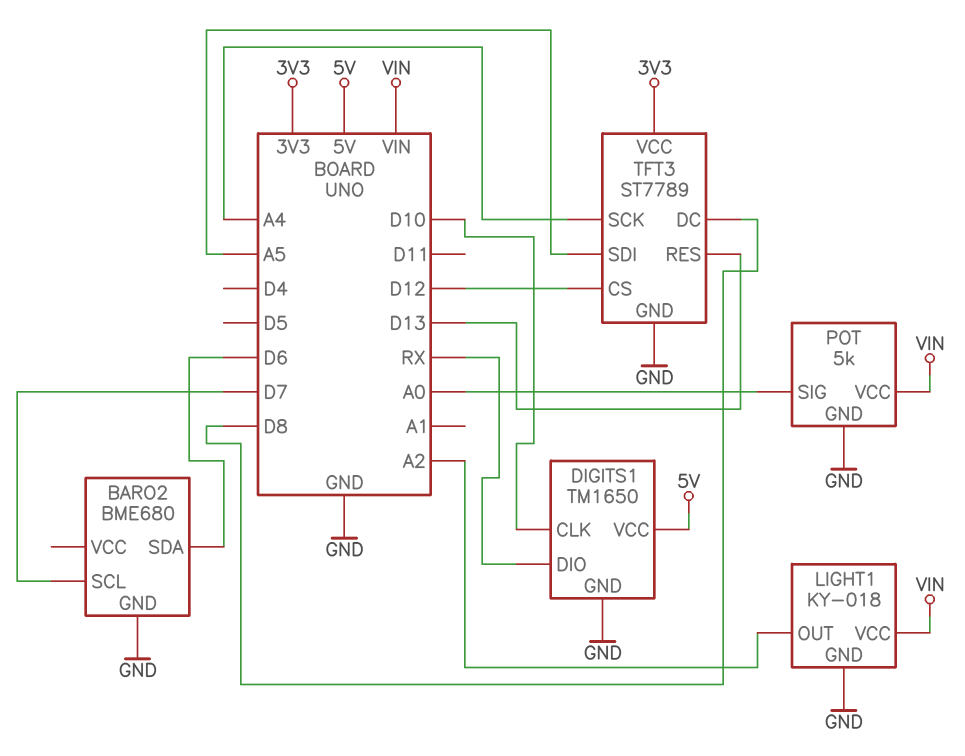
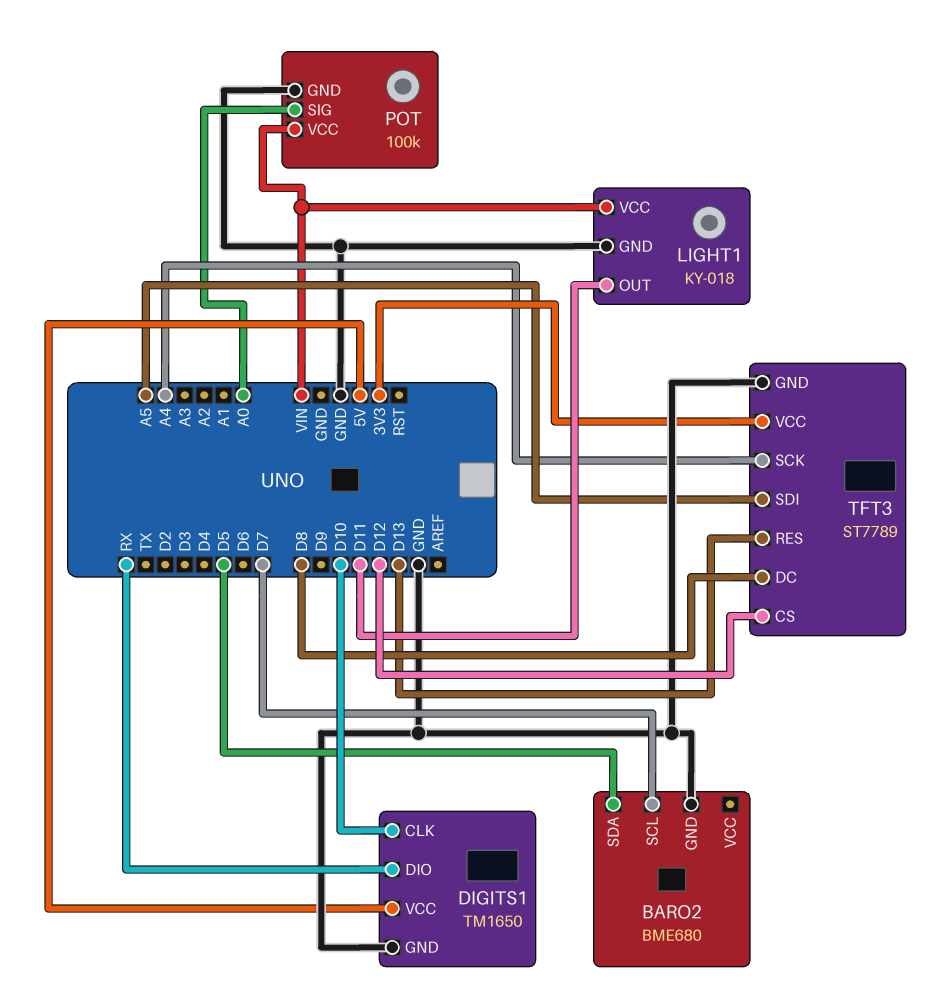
BARO2 pin SDA: D6 -> D5
LIGHT1 pin OUT: A2 -> D11
POT: 5k -> 100k

